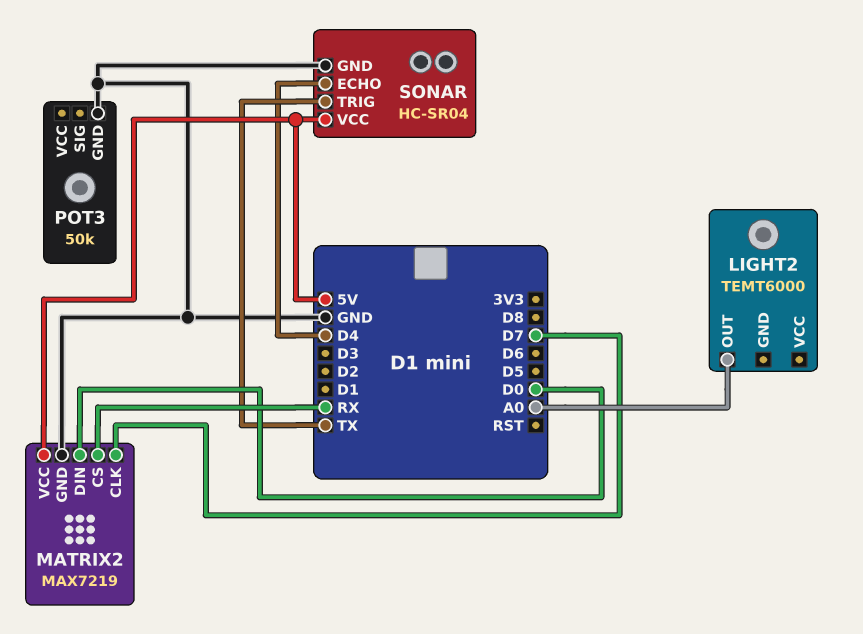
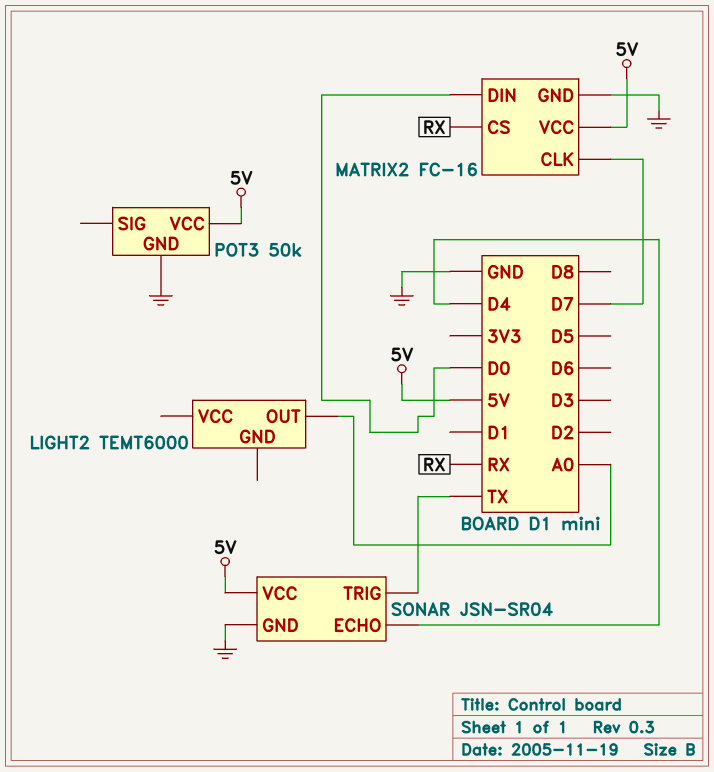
MATRIX2: MAX7219 -> FC-16
POT3 pin VCC: none -> 5V
SONAR: HC-SR04 -> JSN-SR04

